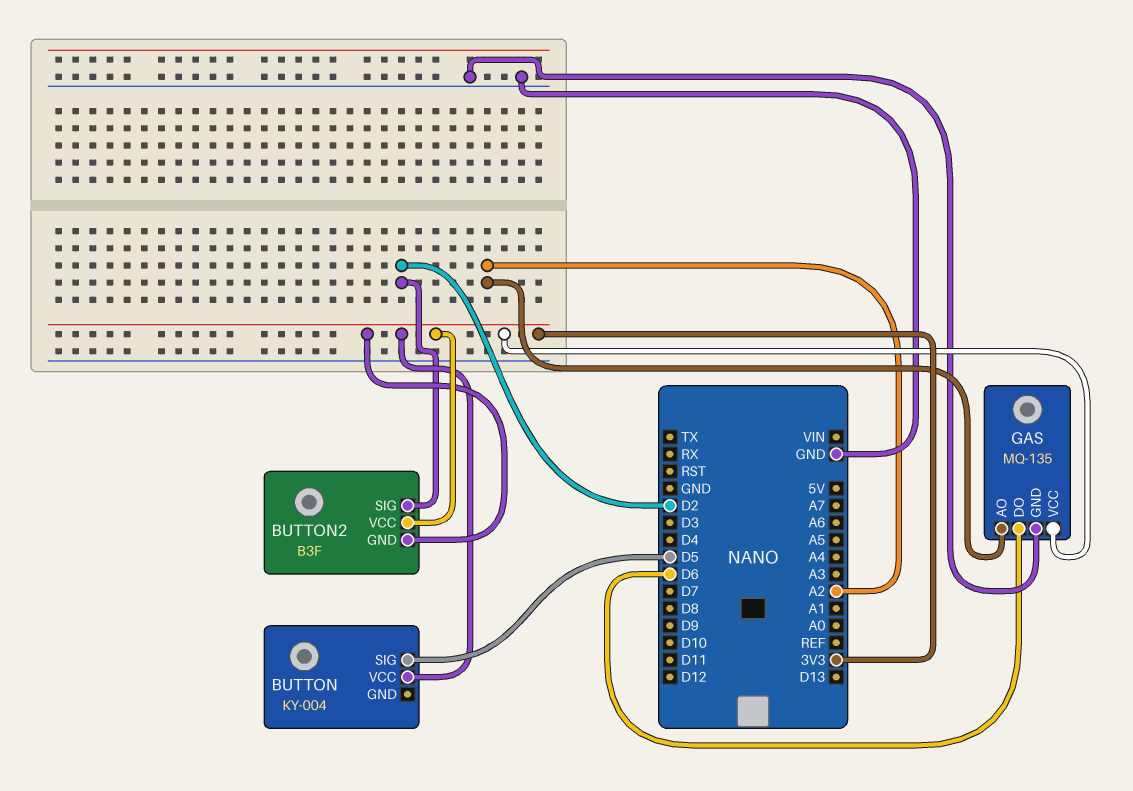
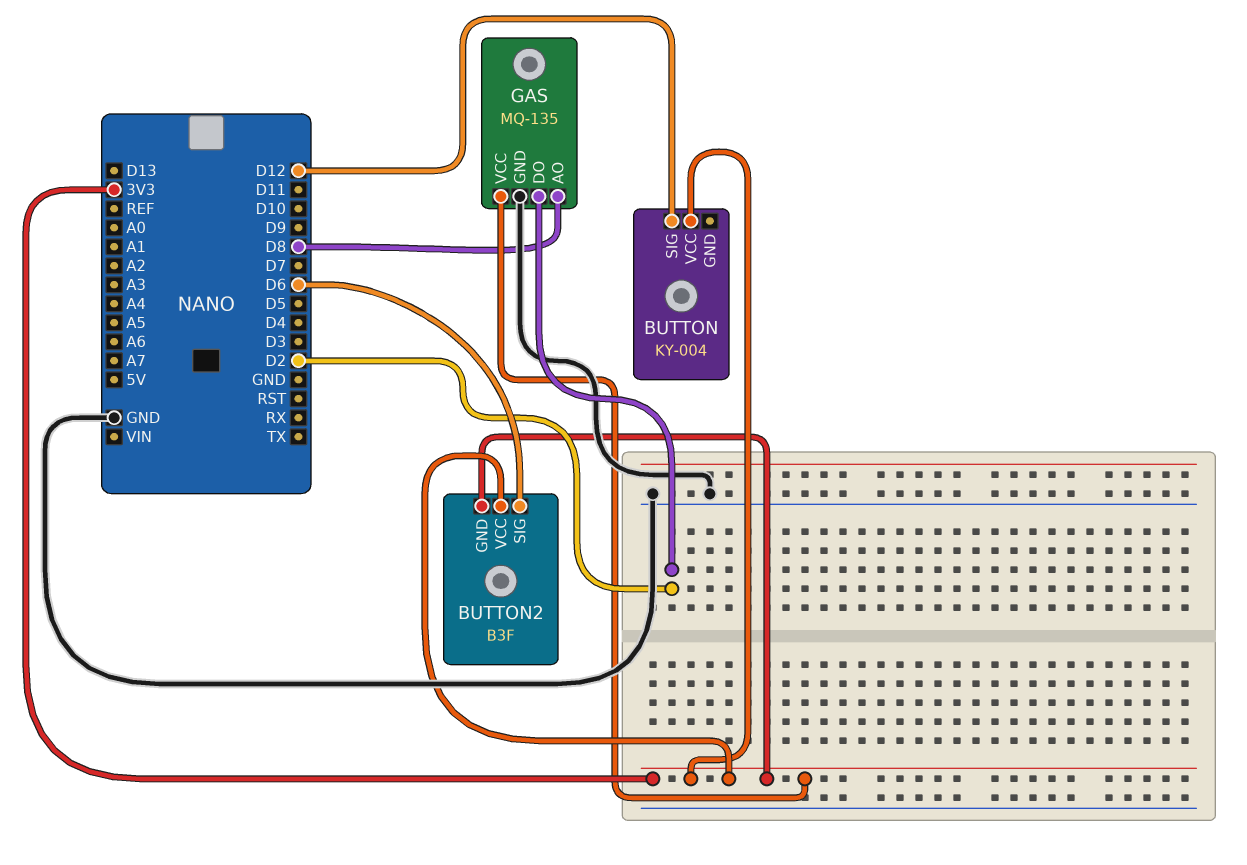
BUTTON pin SIG: D5 -> D12
BUTTON2 pin SIG: D2 -> D6
GAS pin AO: A2 -> D8
GAS pin DO: D6 -> D2

